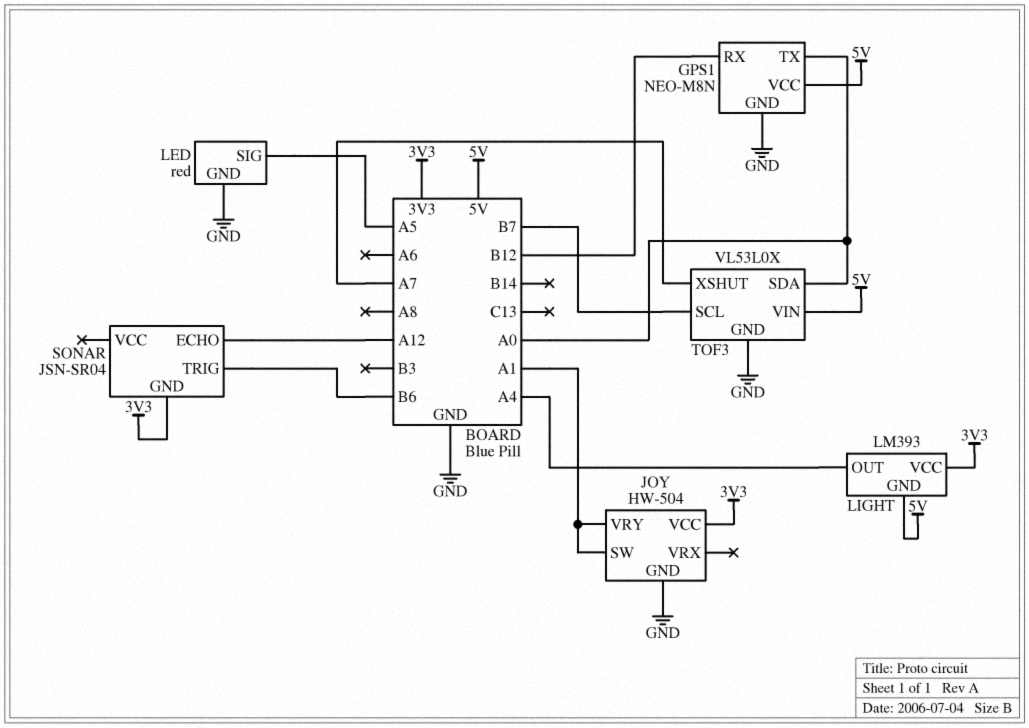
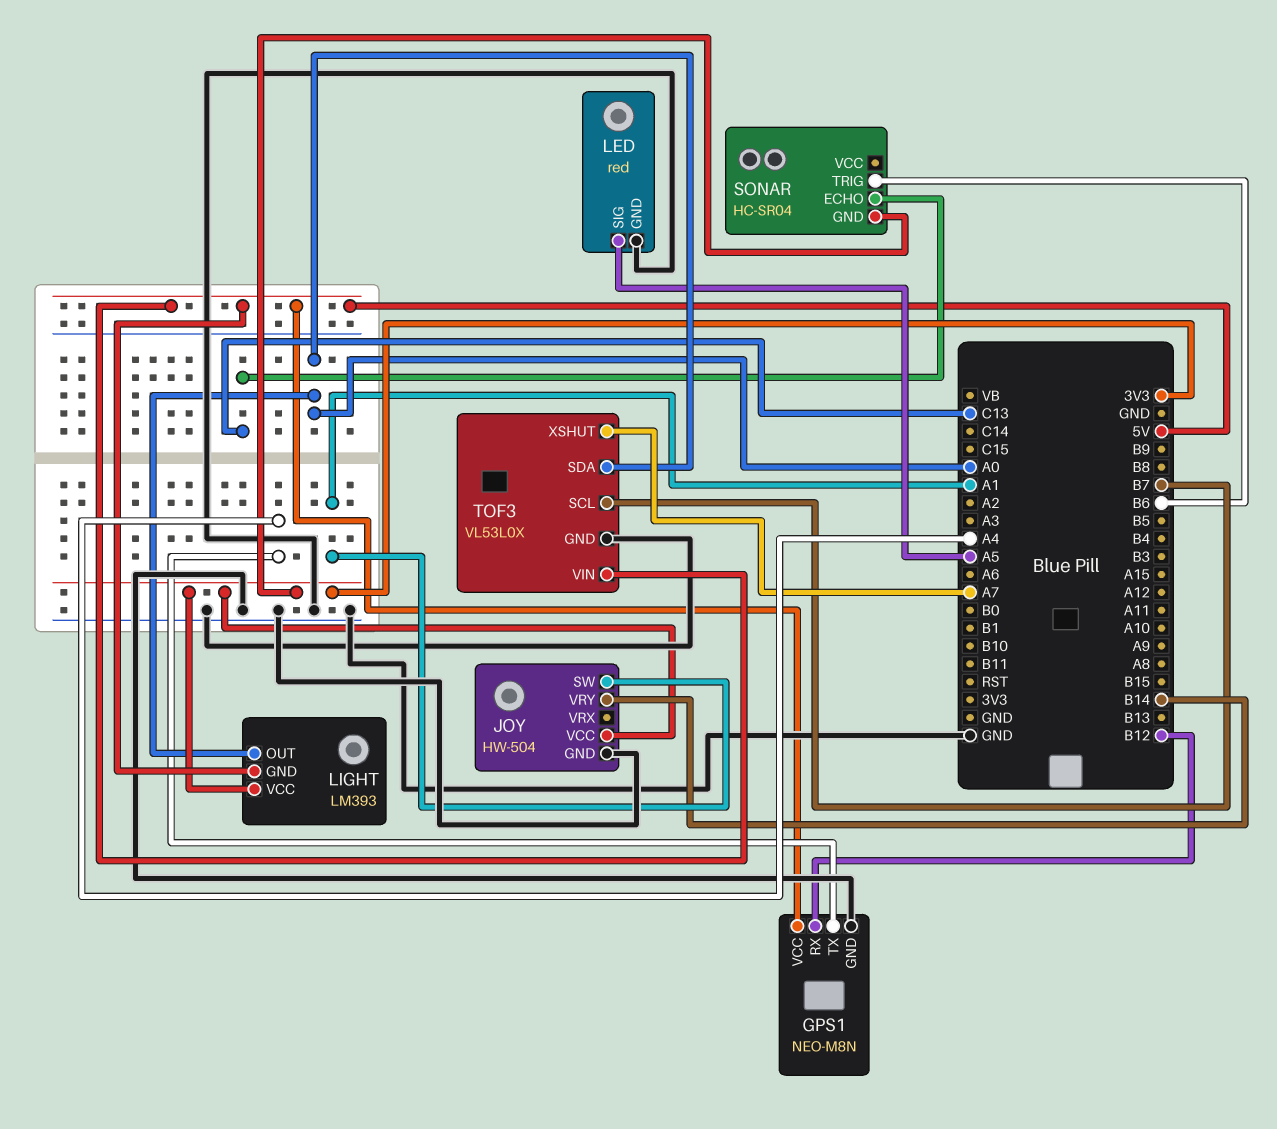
GPS1 pin TX: A0 -> A4
JOY pin VRY: A1 -> B14
LIGHT pin OUT: A4 -> A0
SONAR: JSN-SR04 -> HC-SR04
SONAR pin ECHO: A12 -> C13

